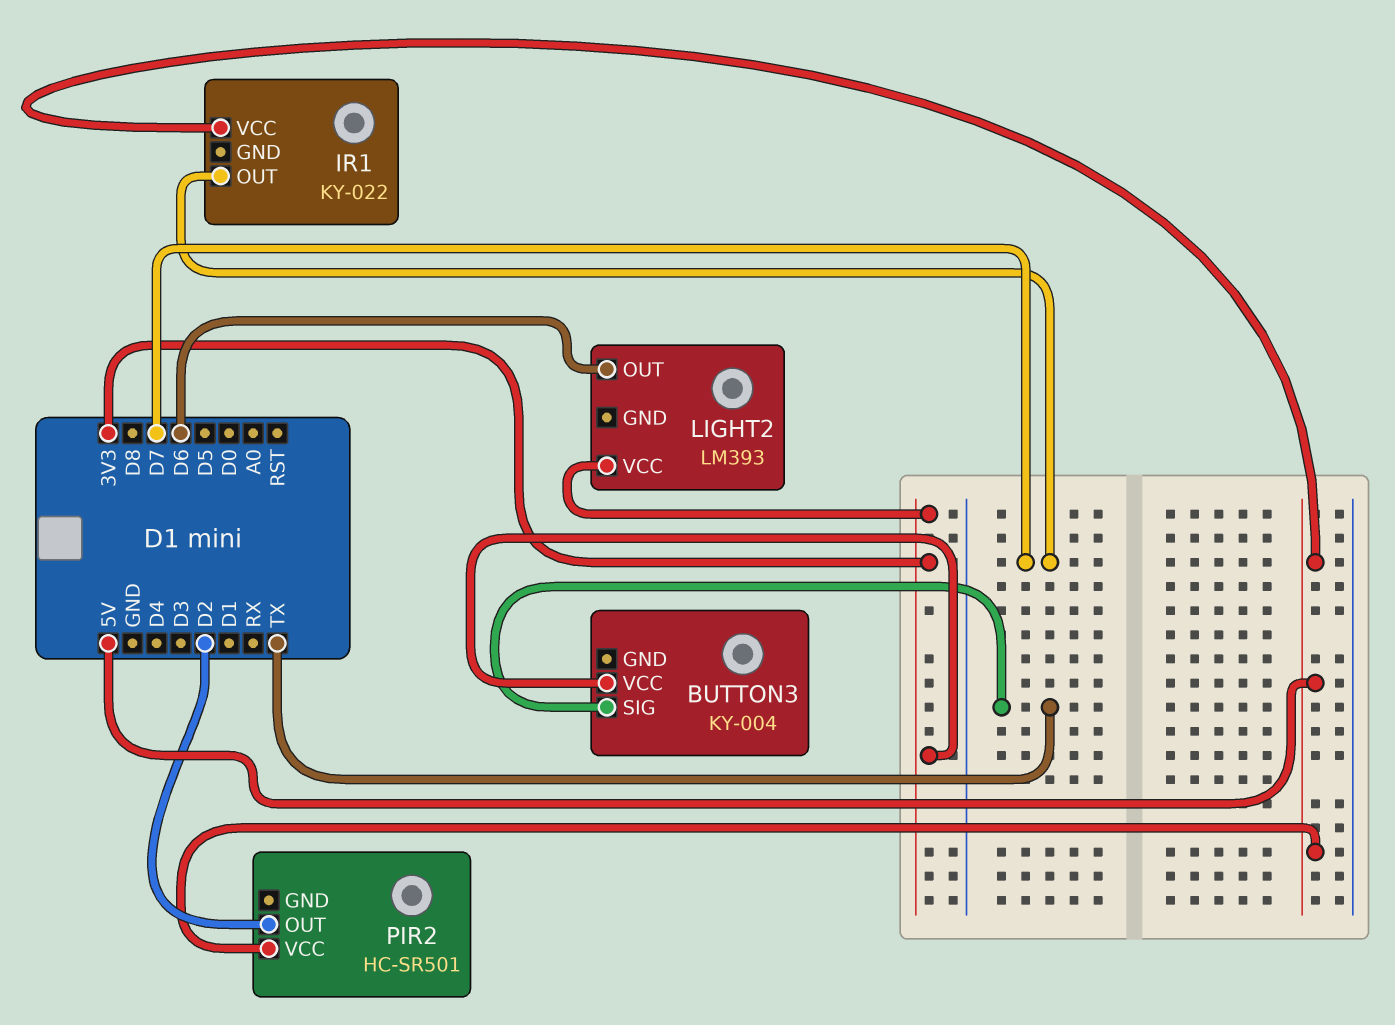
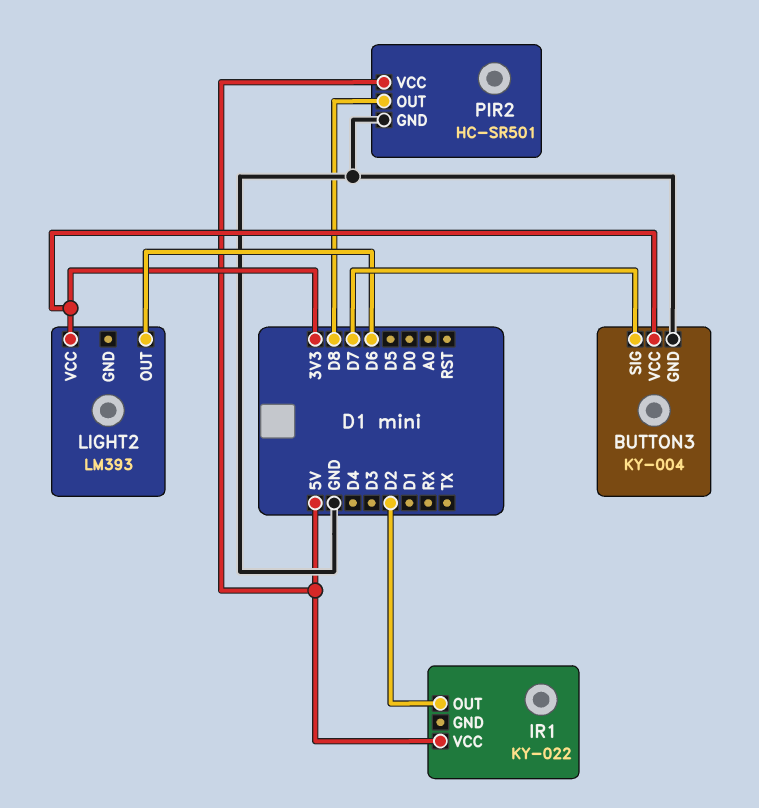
BUTTON3 pin GND: none -> GND
BUTTON3 pin SIG: TX -> D7
IR1 pin OUT: D7 -> D2
PIR2 pin GND: none -> GND
PIR2 pin OUT: D2 -> D8

